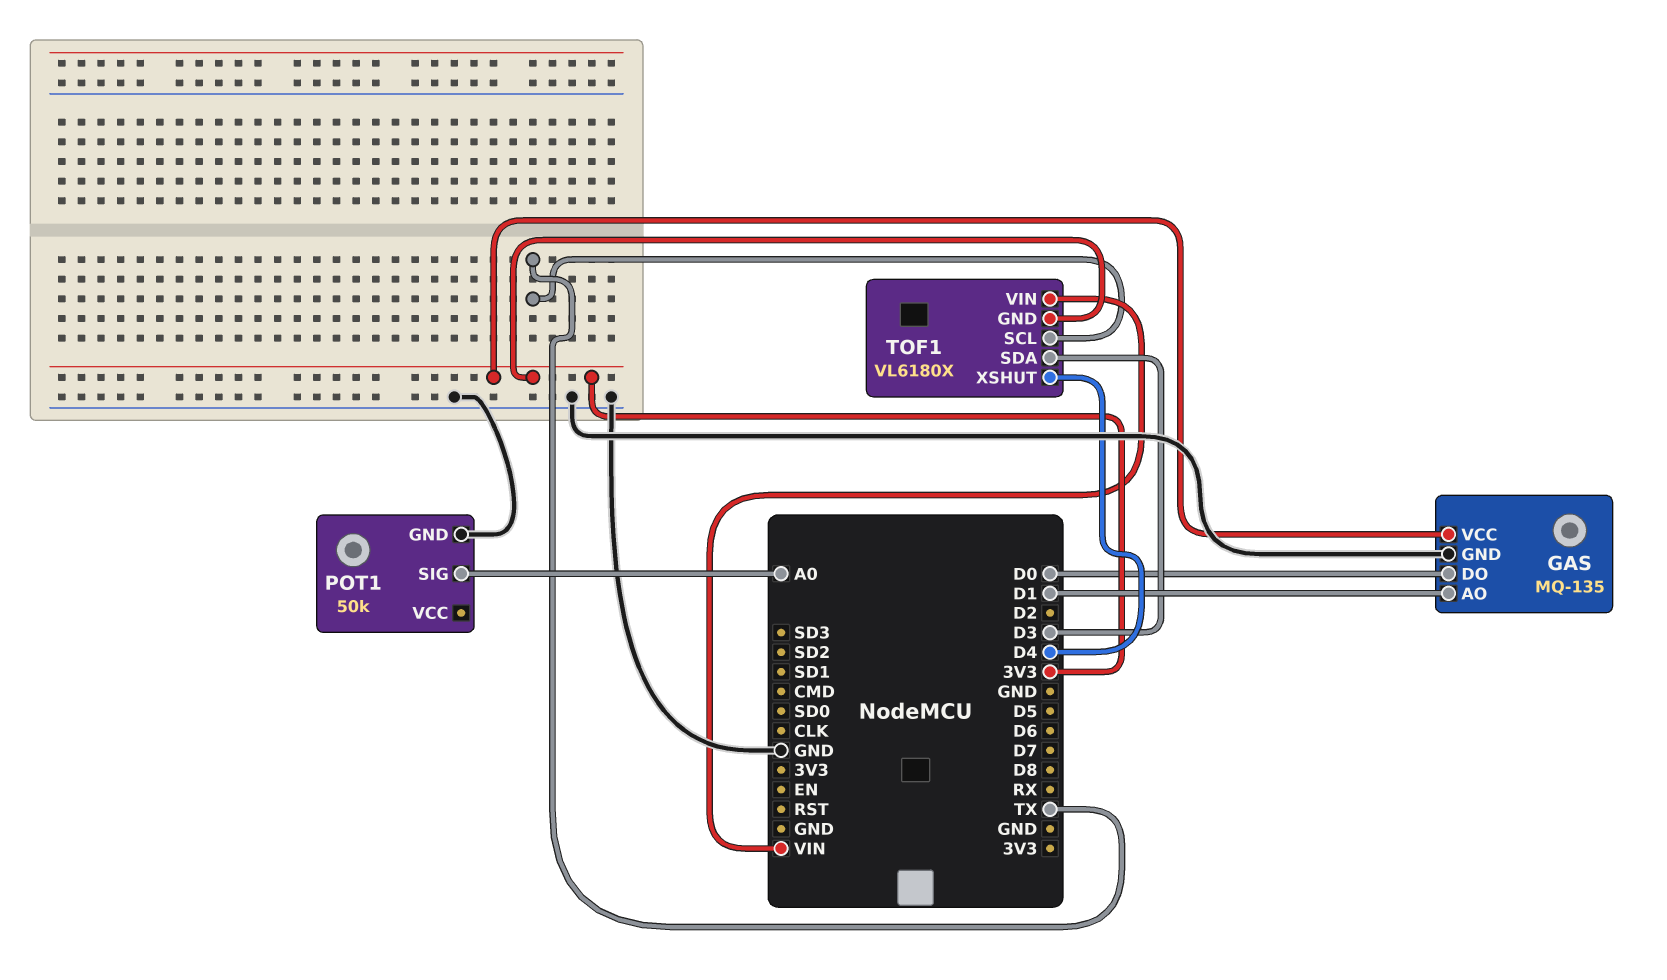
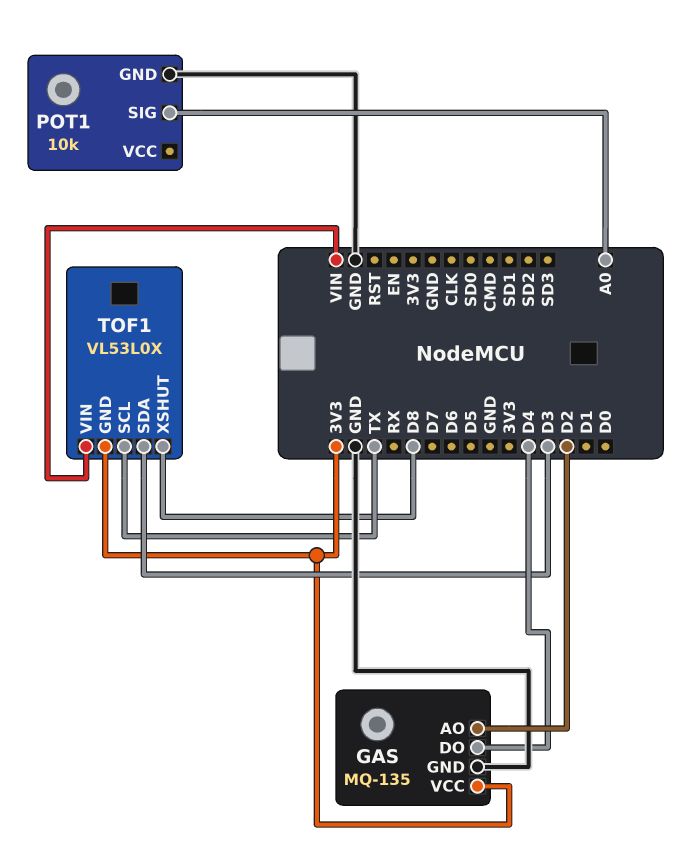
GAS pin AO: D1 -> D2
GAS pin DO: D0 -> D4
POT1: 50k -> 10k
TOF1: VL6180X -> VL53L0X
TOF1 pin XSHUT: D4 -> D8

